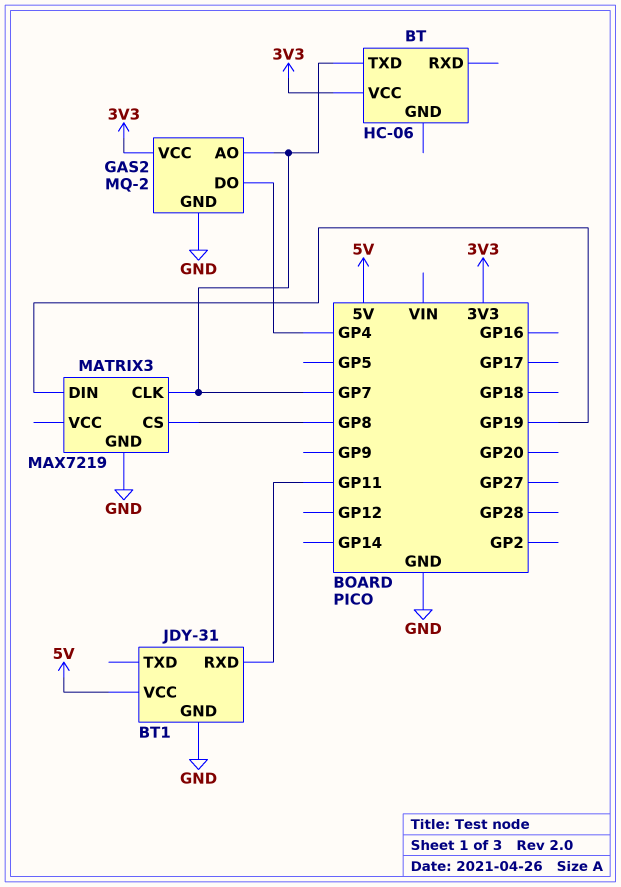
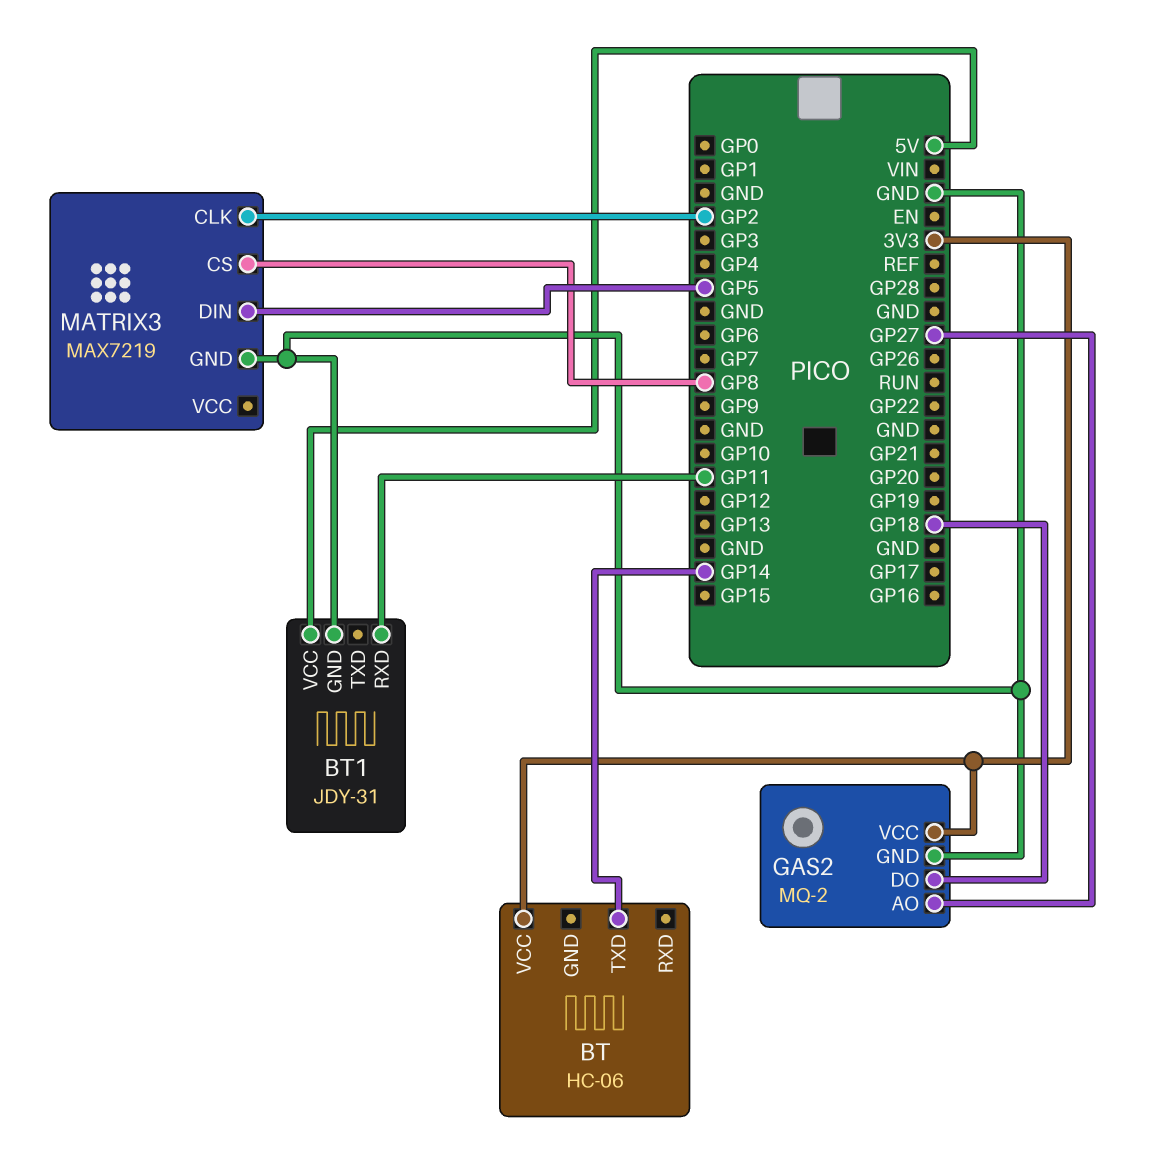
BT pin TXD: GP7 -> GP14
GAS2 pin AO: GP7 -> GP27
GAS2 pin DO: GP4 -> GP18
MATRIX3 pin CLK: GP7 -> GP2
MATRIX3 pin DIN: GP19 -> GP5

